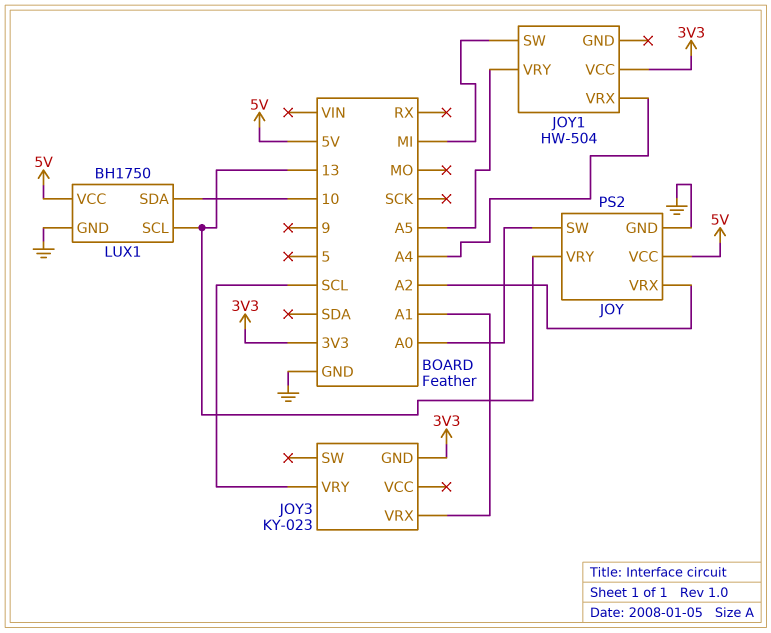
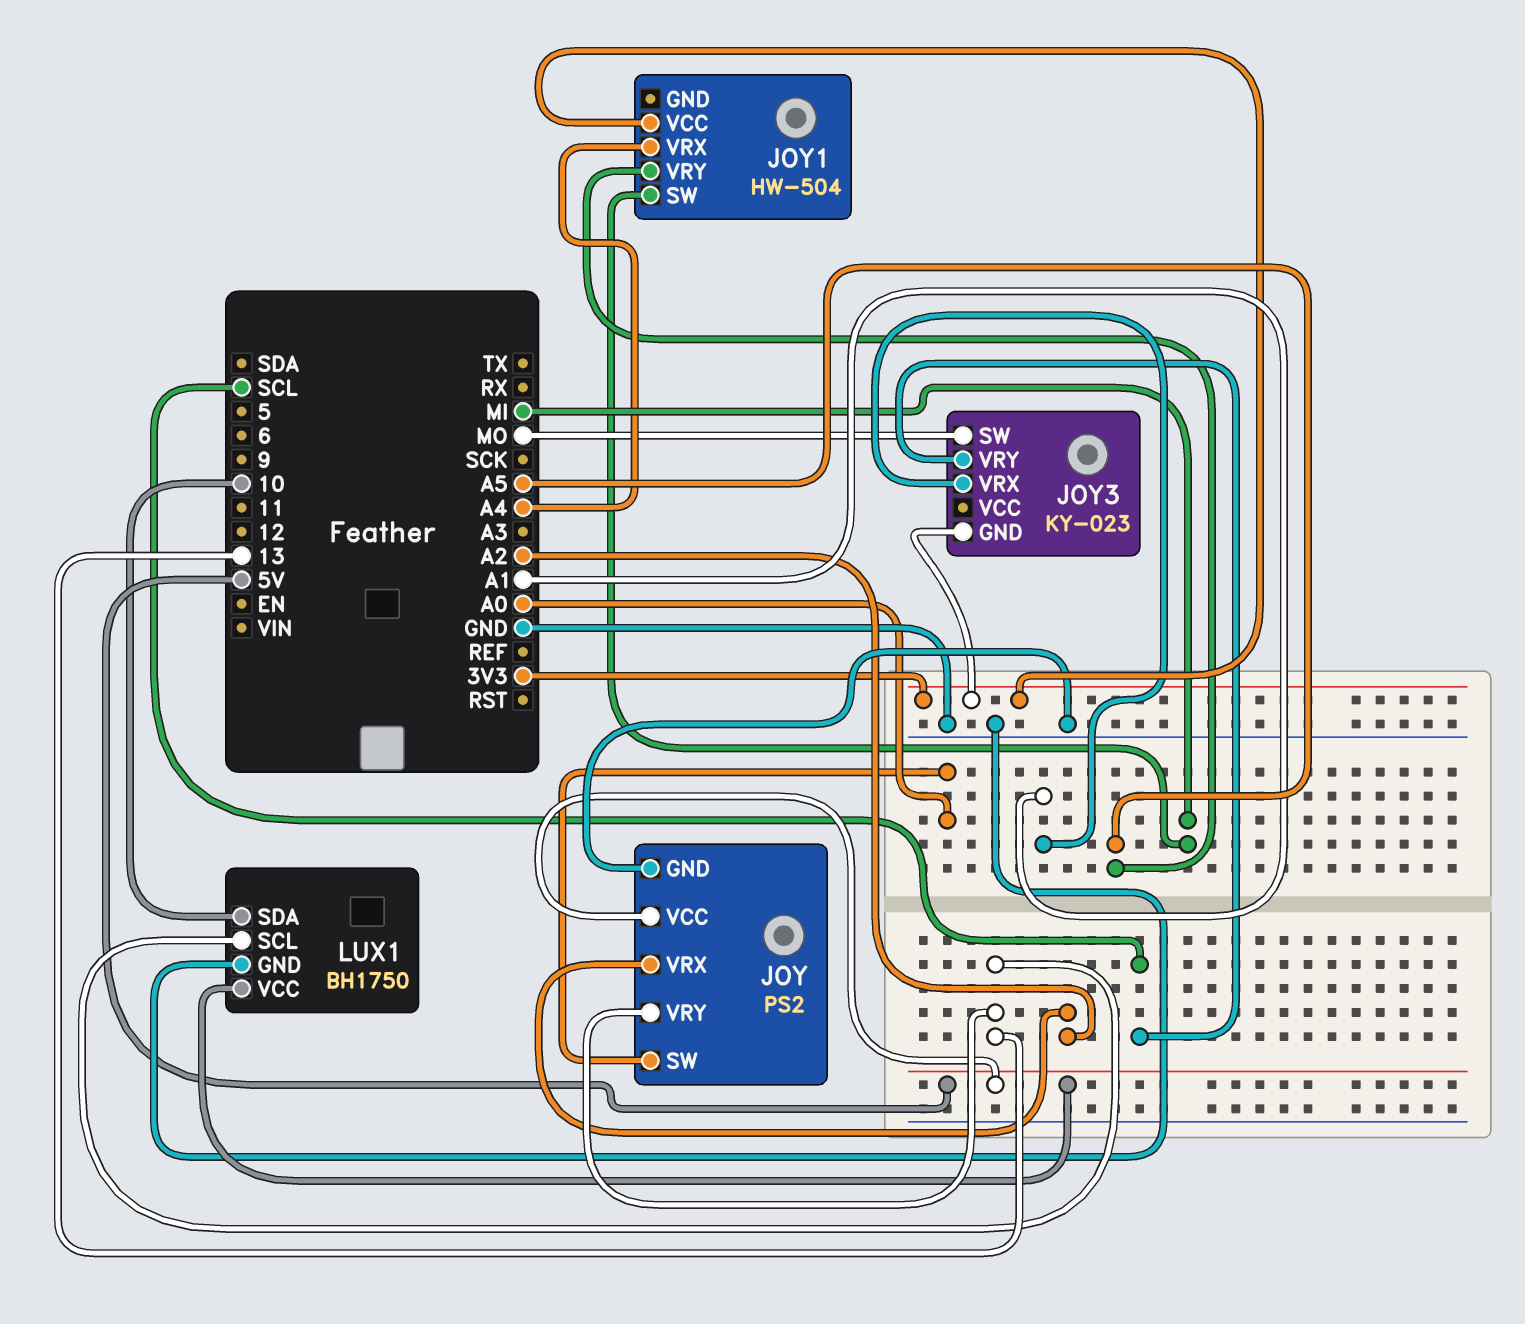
JOY3 pin SW: none -> MO

